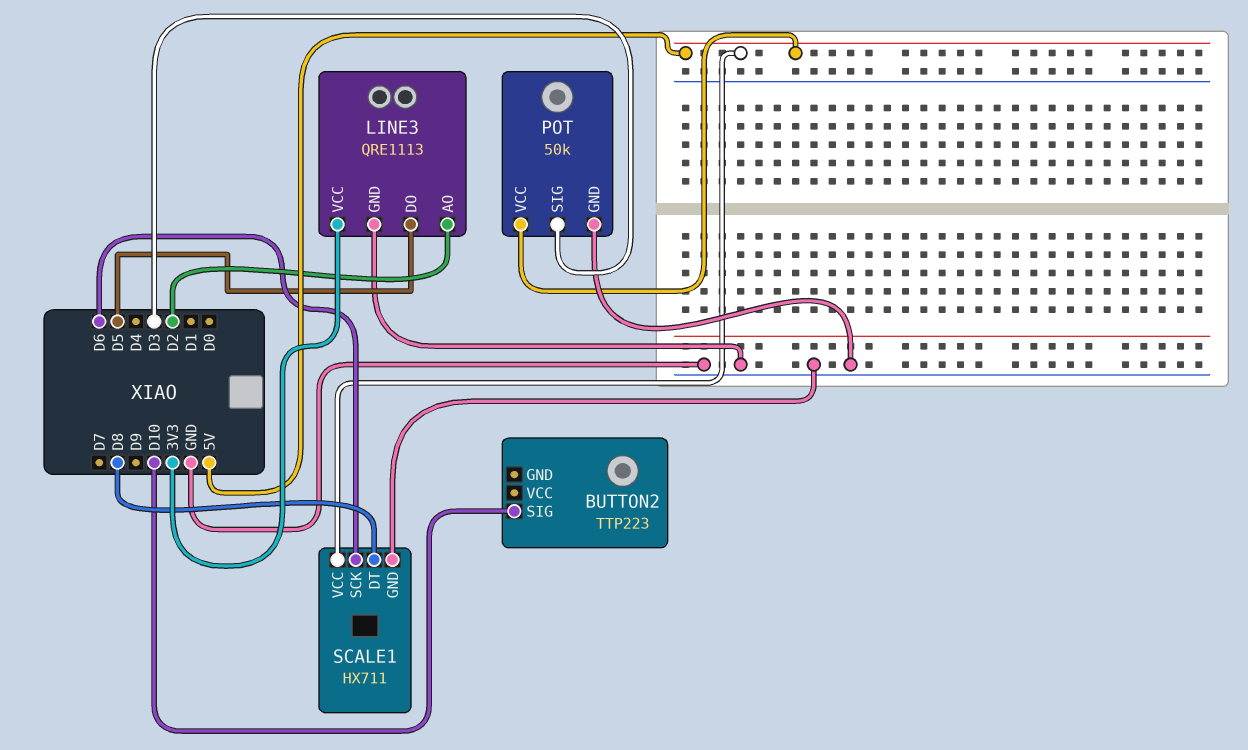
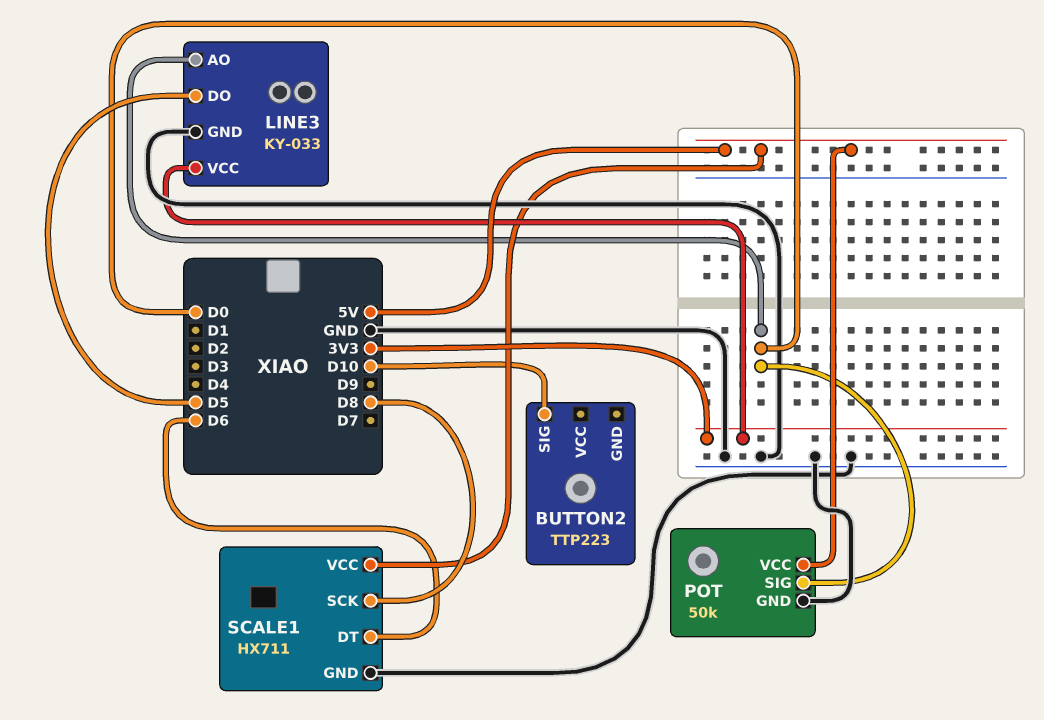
LINE3: QRE1113 -> KY-033
LINE3 pin AO: D2 -> D0
POT pin SIG: D3 -> D0
SCALE1 pin DT: D8 -> D6
SCALE1 pin SCK: D6 -> D8

